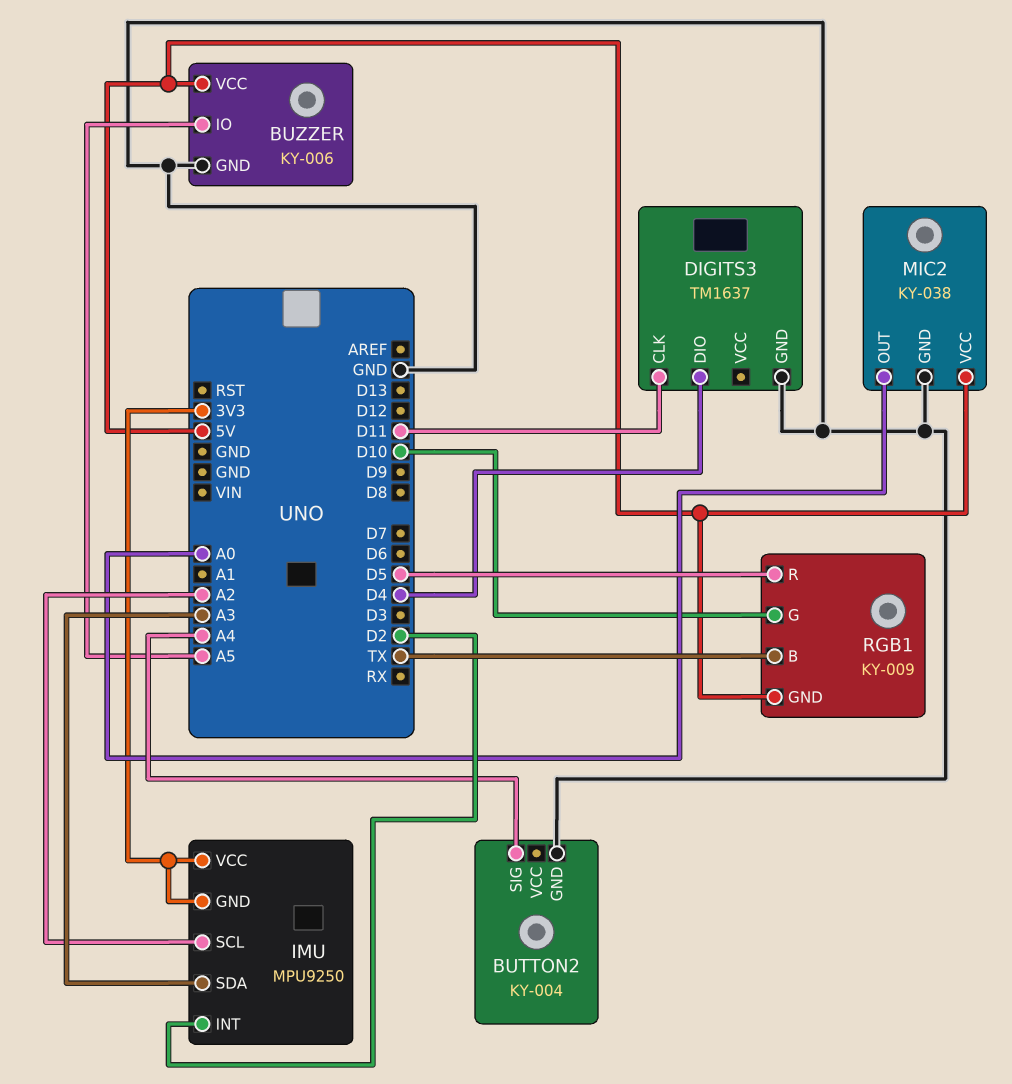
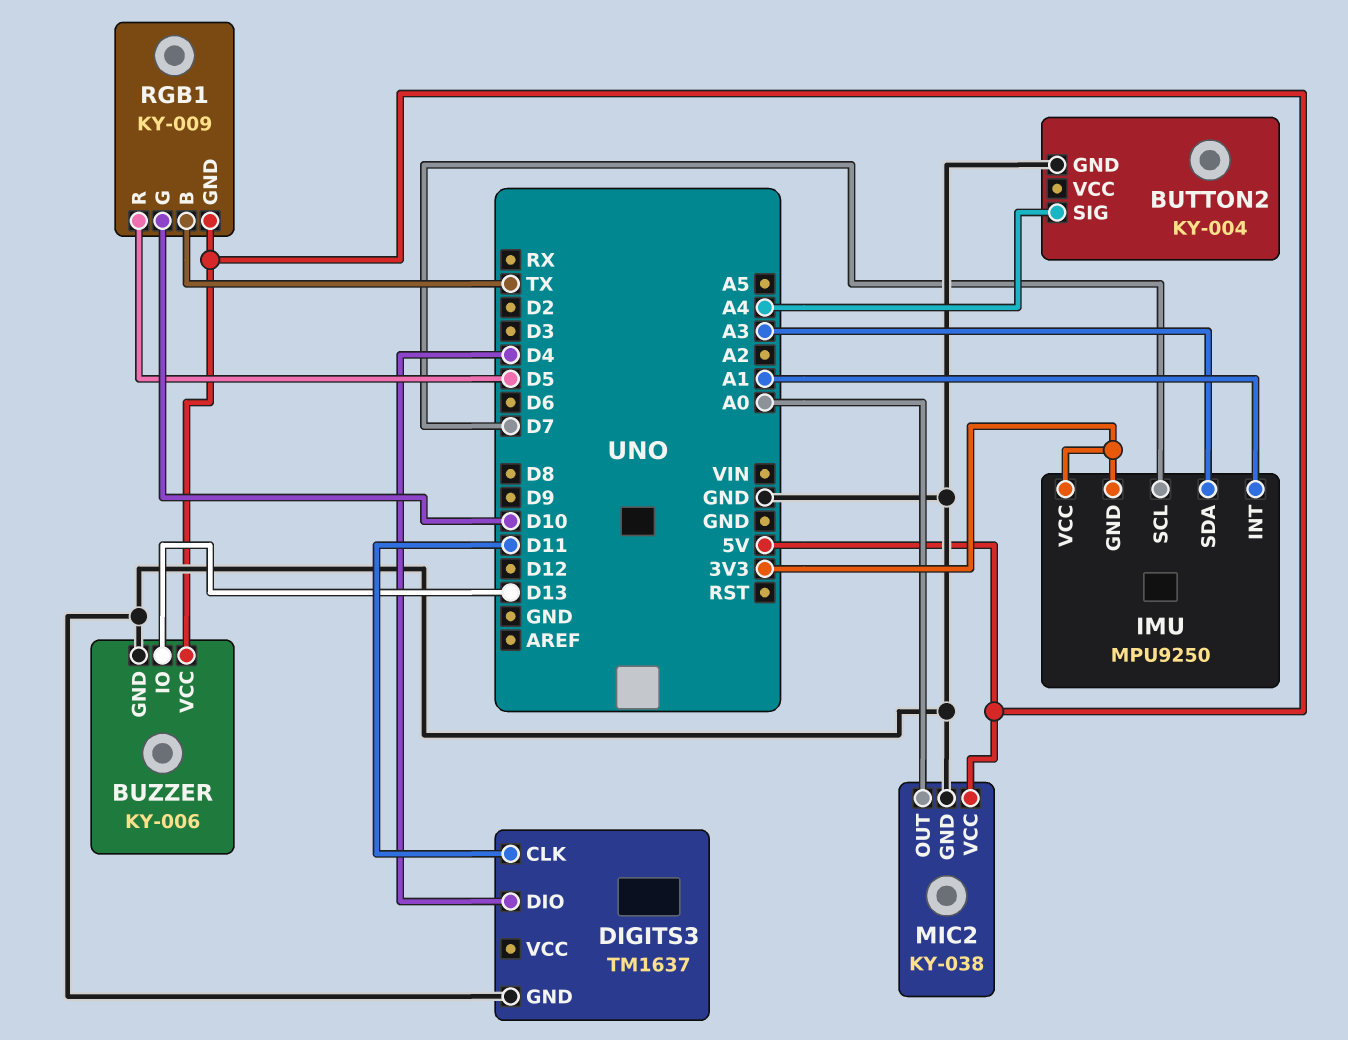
BUZZER pin IO: A5 -> D13
IMU pin INT: D2 -> A1
IMU pin SCL: A2 -> D7

